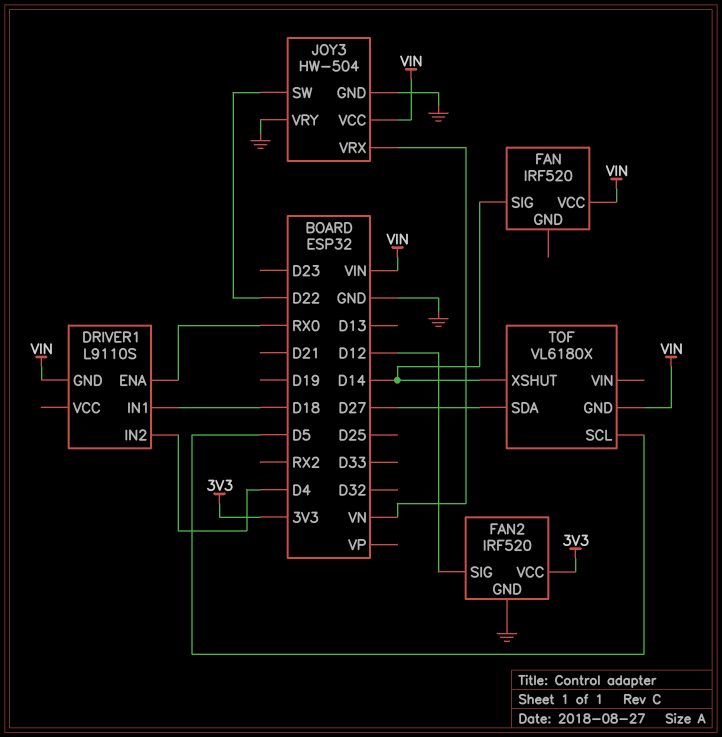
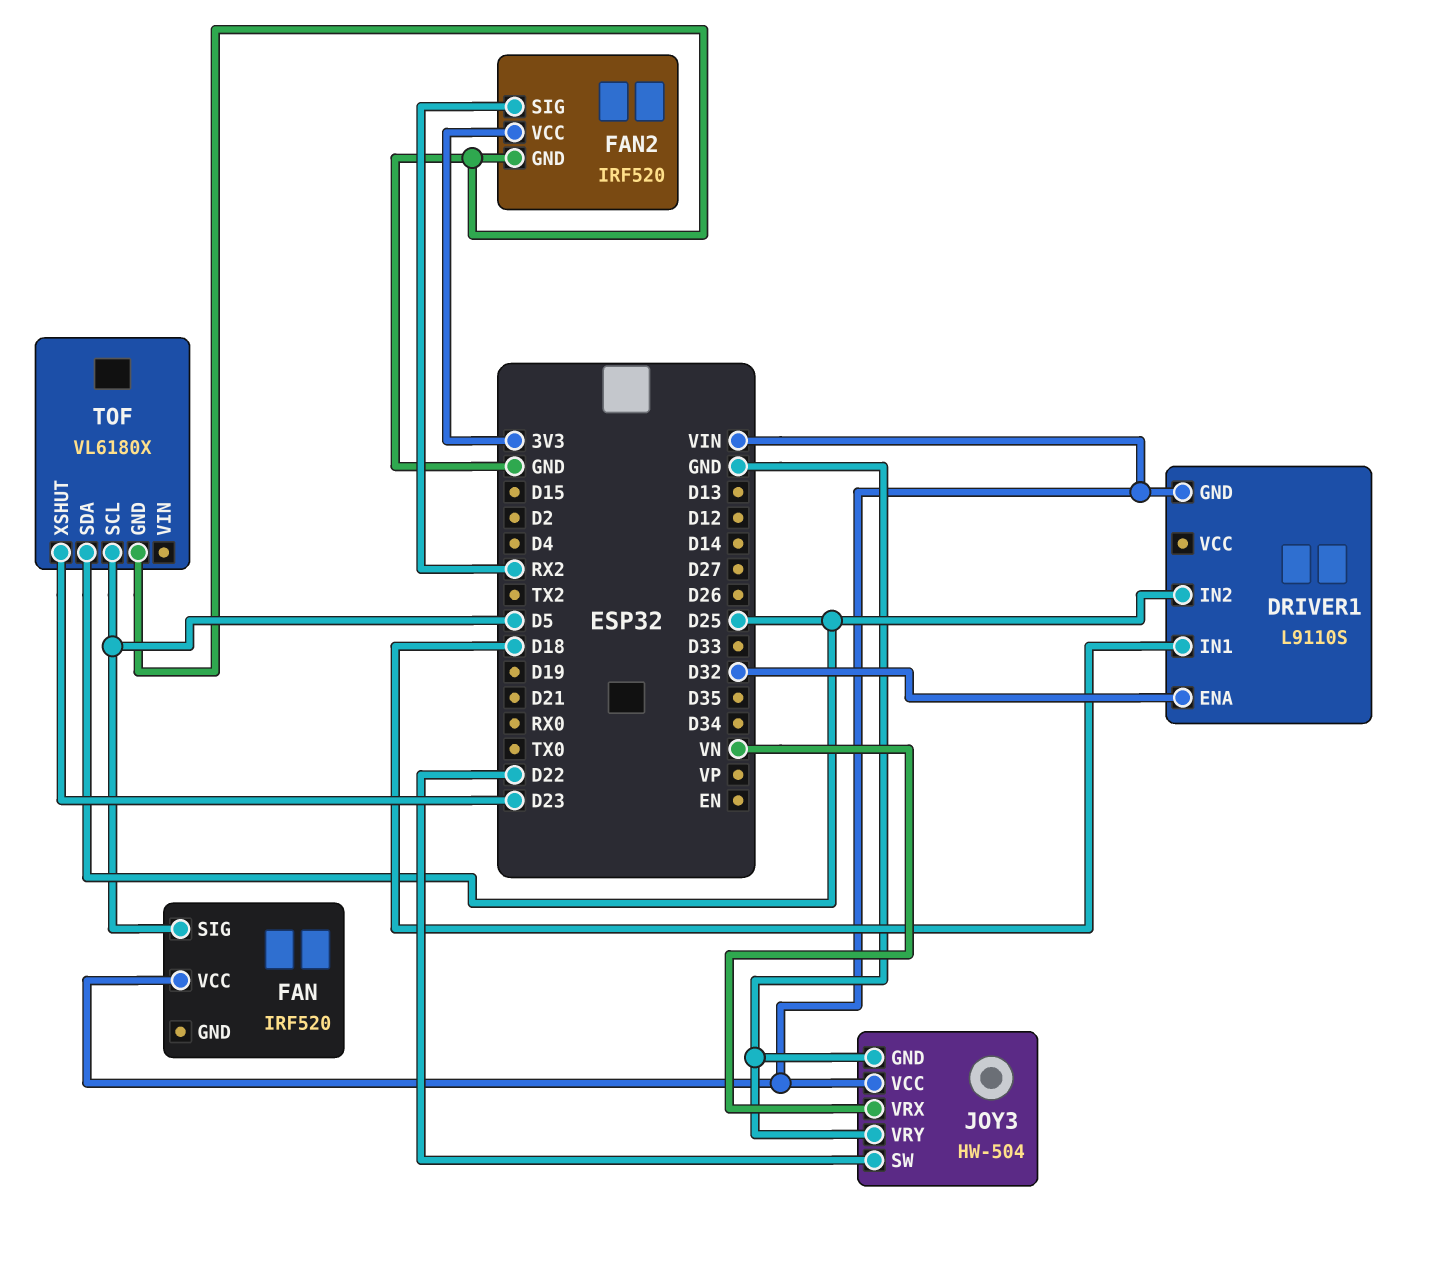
DRIVER1 pin ENA: RX0 -> D32
DRIVER1 pin IN2: D4 -> D25
FAN pin SIG: D14 -> D5
FAN2 pin SIG: D12 -> RX2
TOF pin GND: VIN -> GND
TOF pin SDA: D27 -> D25
TOF pin XSHUT: D14 -> D23

